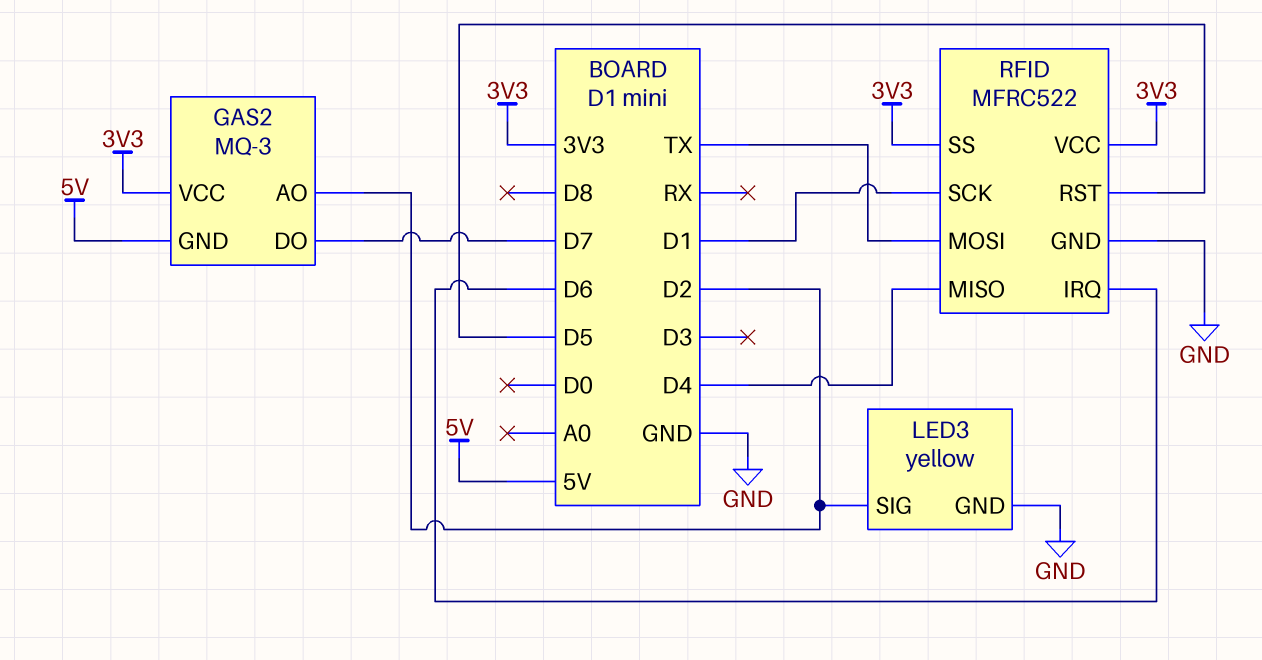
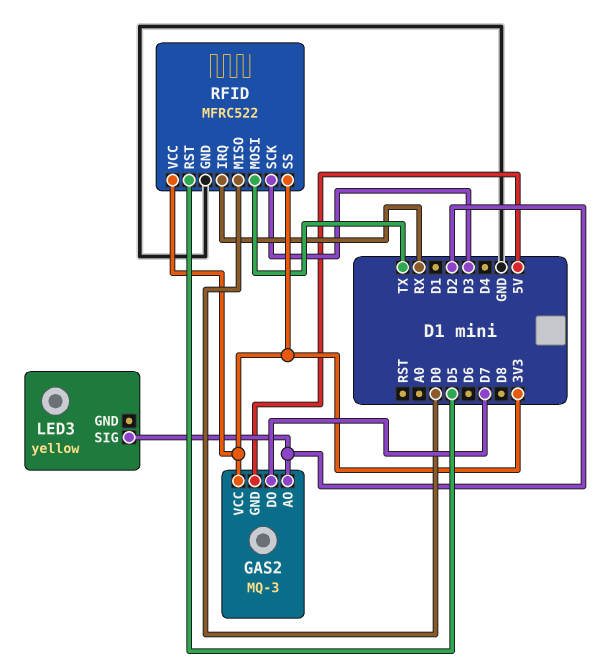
LED3 pin GND: GND -> none
RFID pin IRQ: D6 -> RX
RFID pin MISO: D4 -> D0
RFID pin SCK: D1 -> D3

